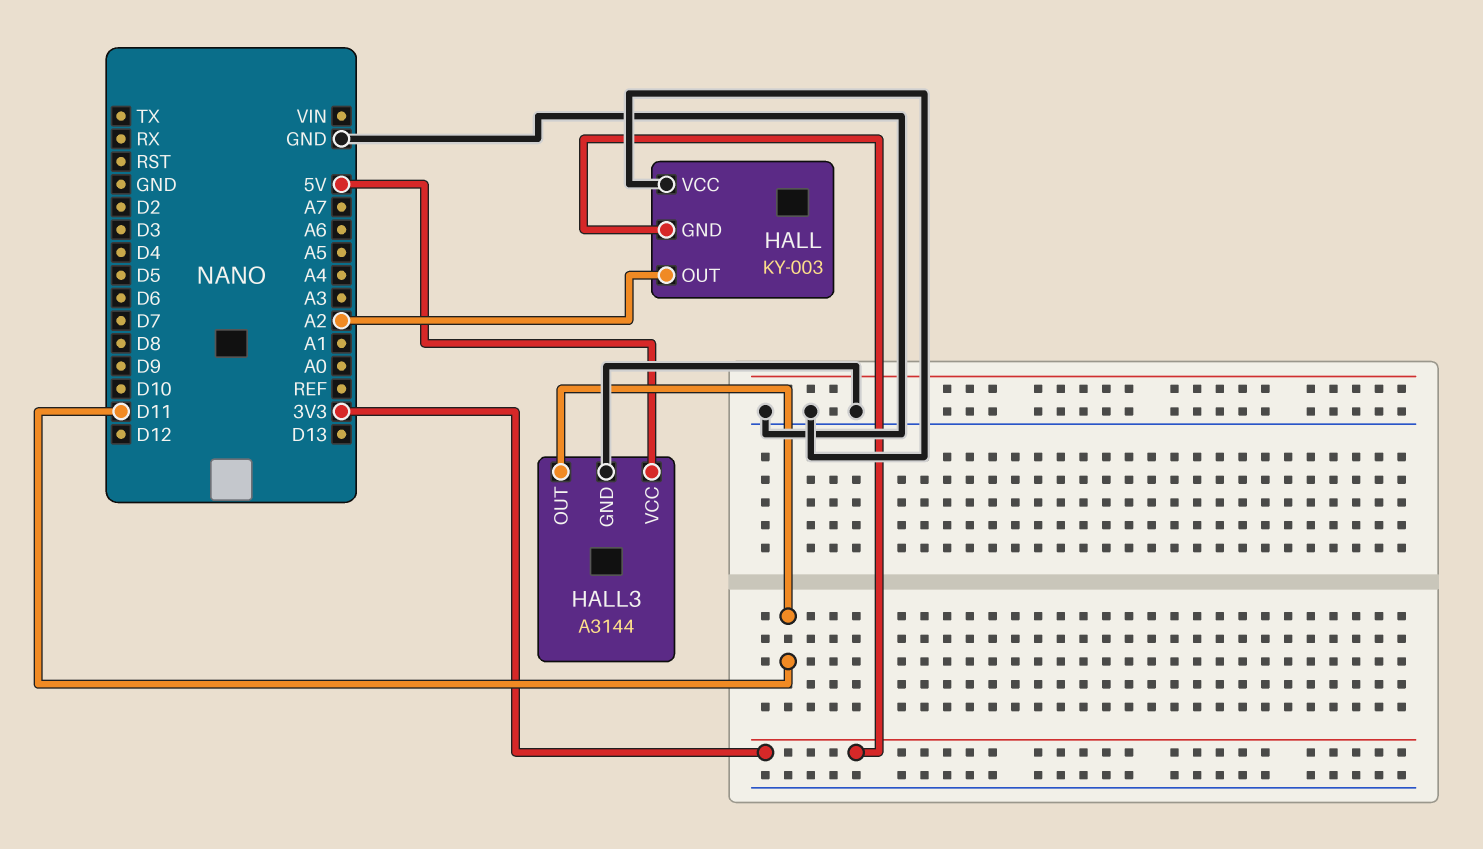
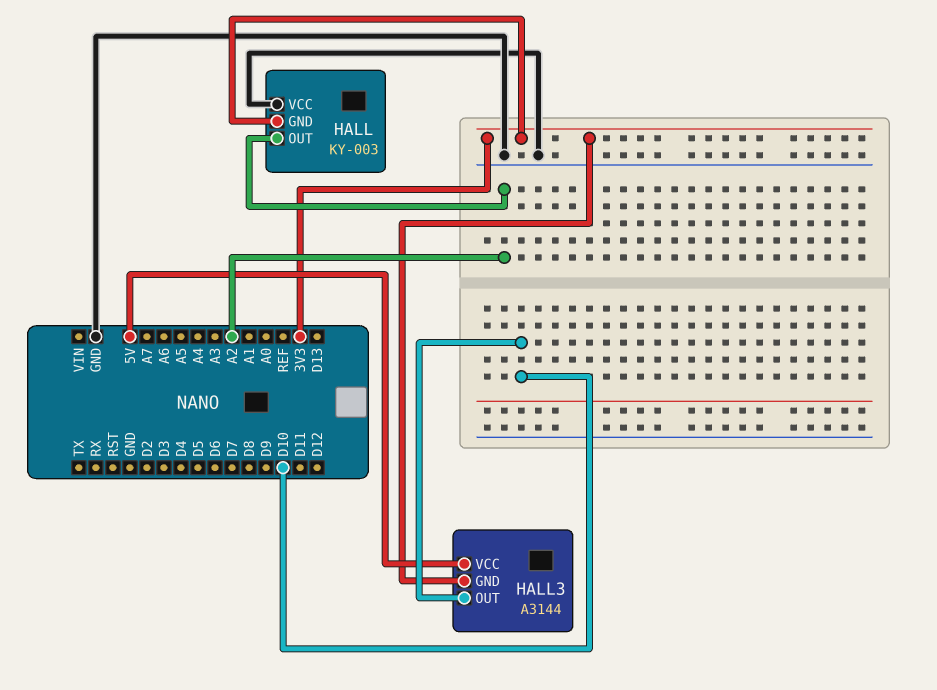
HALL3 pin GND: GND -> 3V3
HALL3 pin OUT: D11 -> D10

